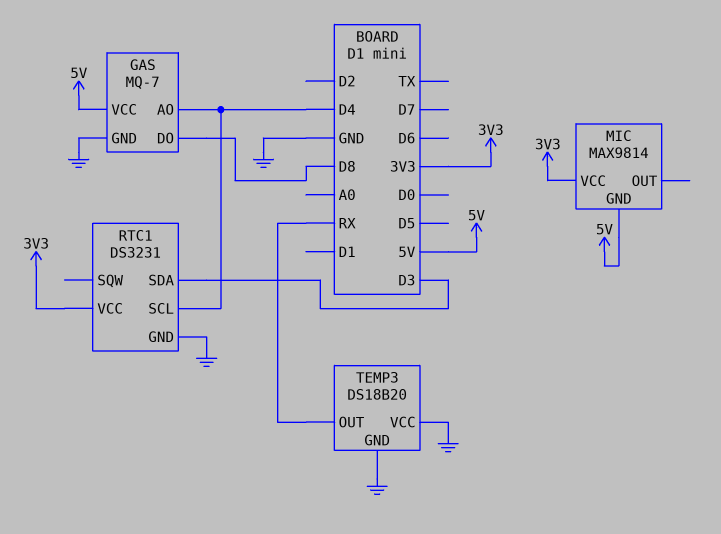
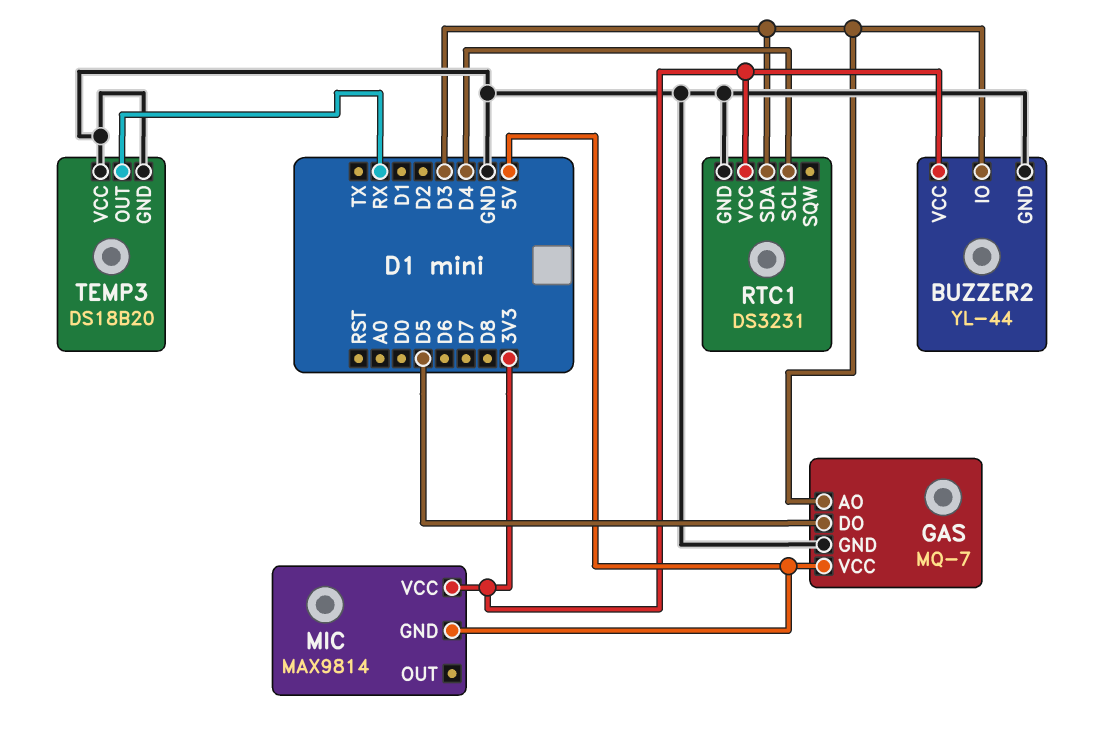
BUZZER2: none -> YL-44
BUZZER2 pin GND: none -> GND
BUZZER2 pin IO: none -> D3
BUZZER2 pin VCC: none -> 3V3
GAS pin AO: D4 -> D3
GAS pin DO: D8 -> D5

